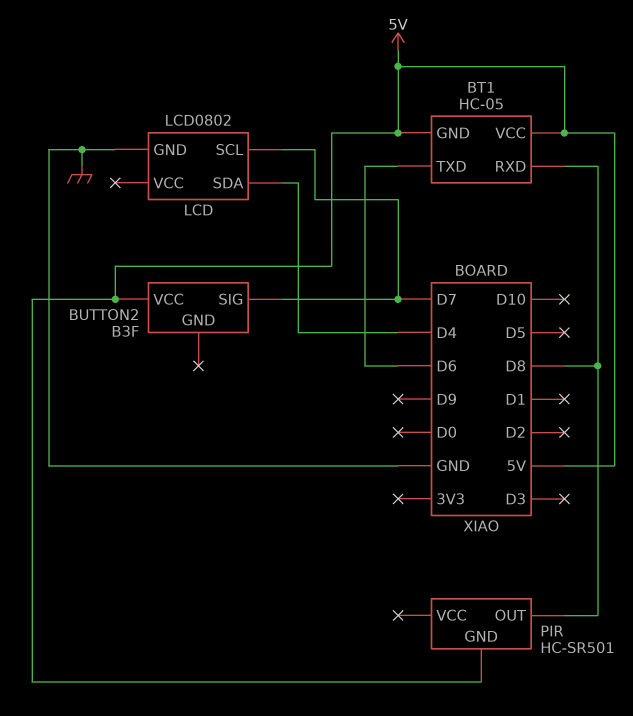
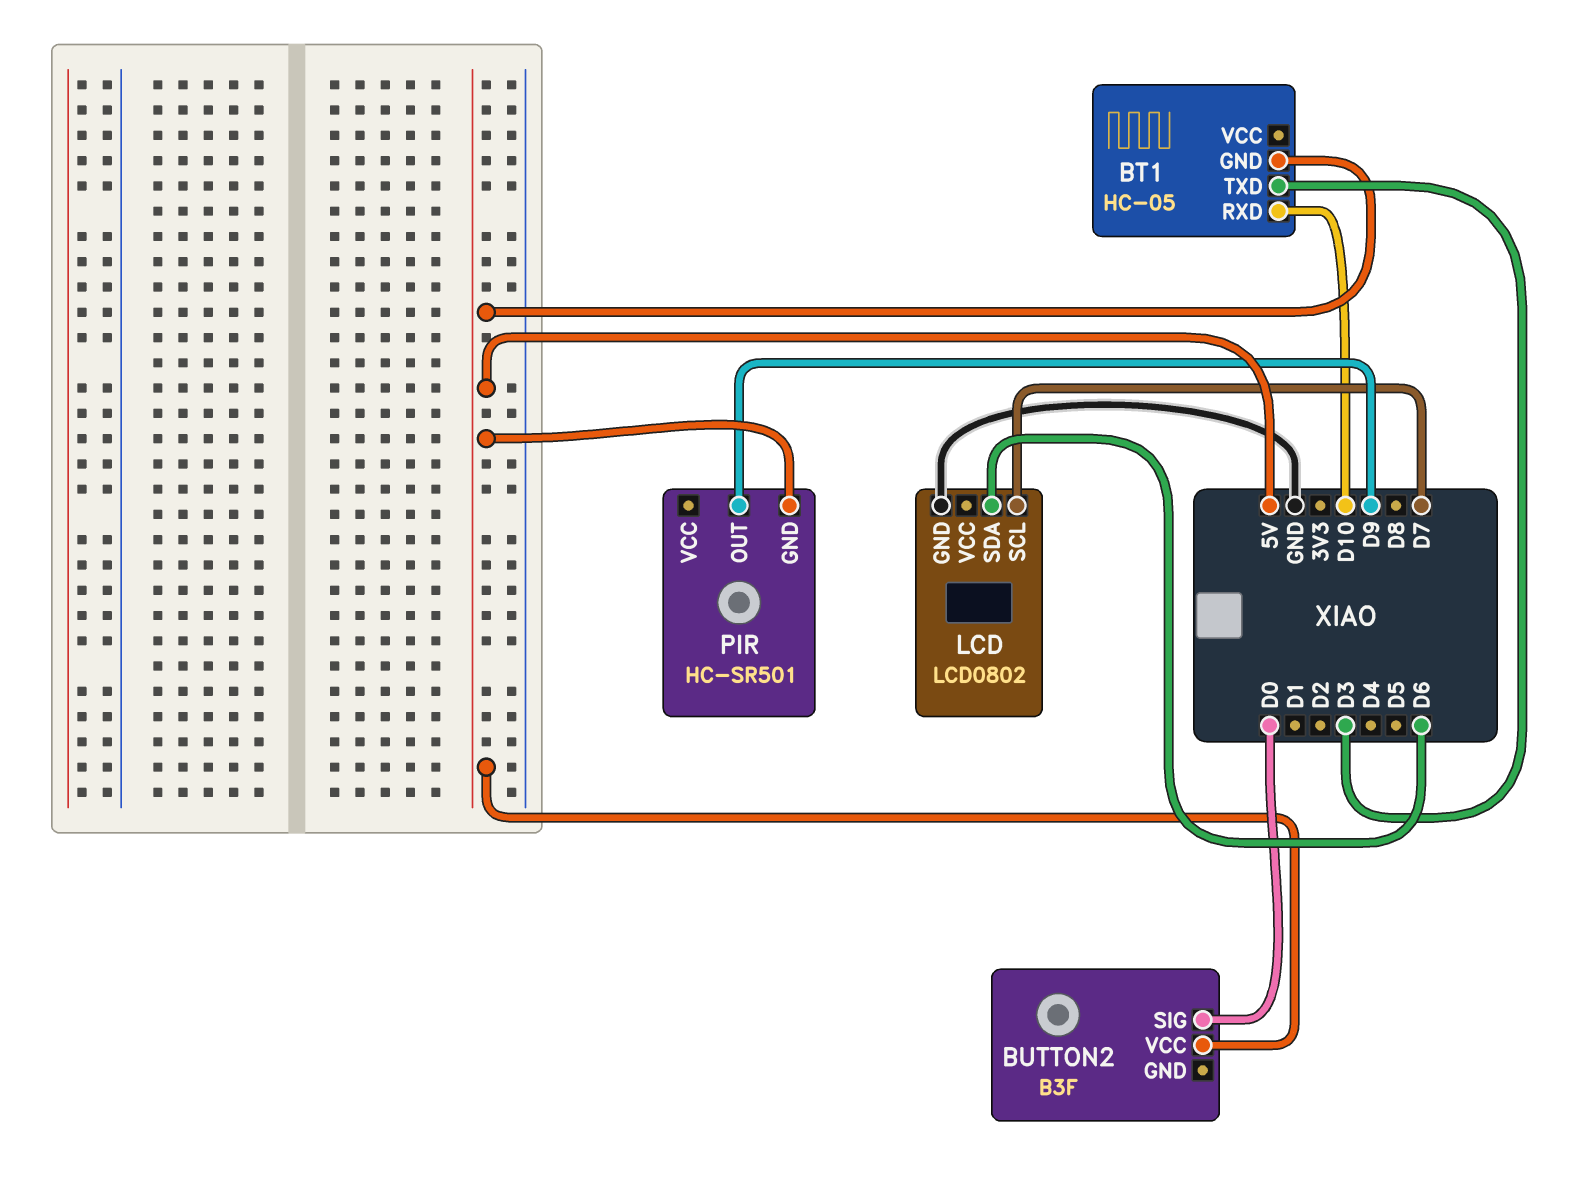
BT1 pin RXD: D8 -> D10
BT1 pin TXD: D6 -> D3
BT1 pin VCC: 5V -> none
BUTTON2 pin SIG: D7 -> D0
LCD pin SDA: D4 -> D6
PIR pin OUT: D8 -> D9

